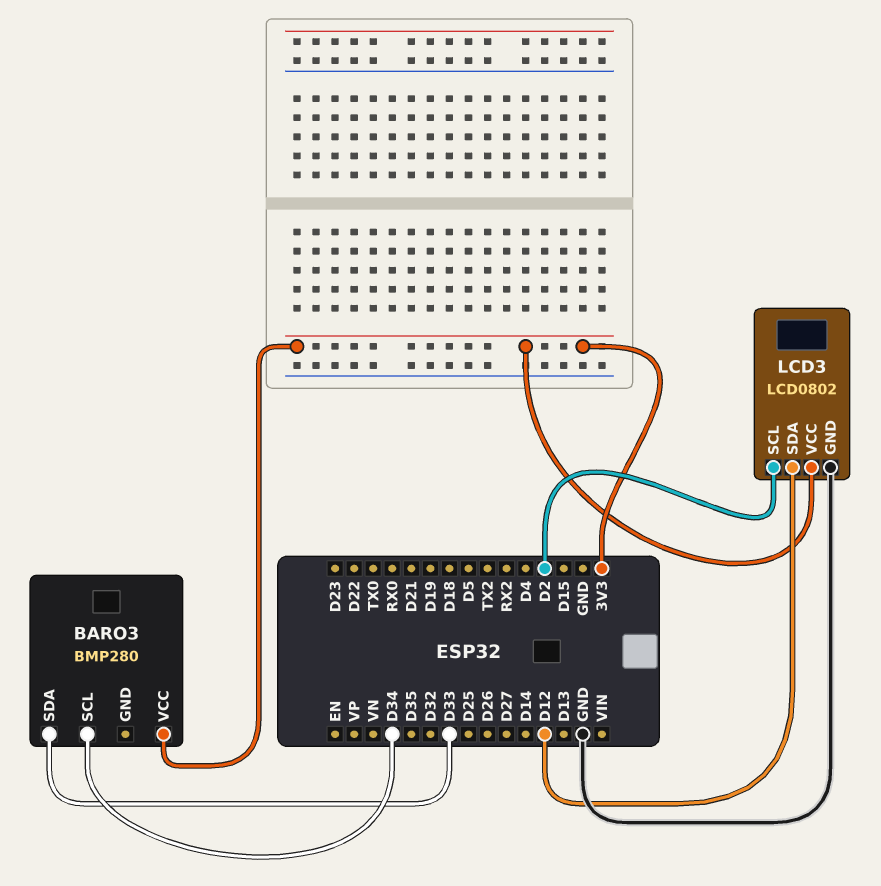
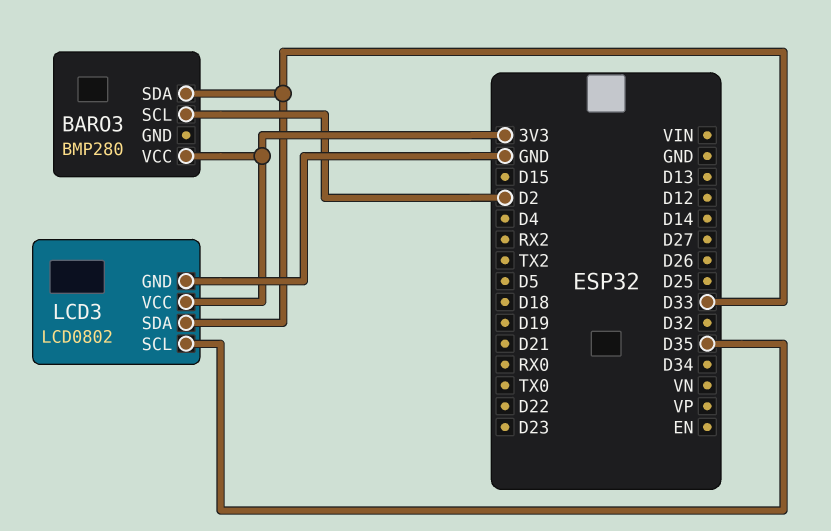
BARO3 pin SCL: D34 -> D2
LCD3 pin SCL: D2 -> D35
LCD3 pin SDA: D12 -> D33

